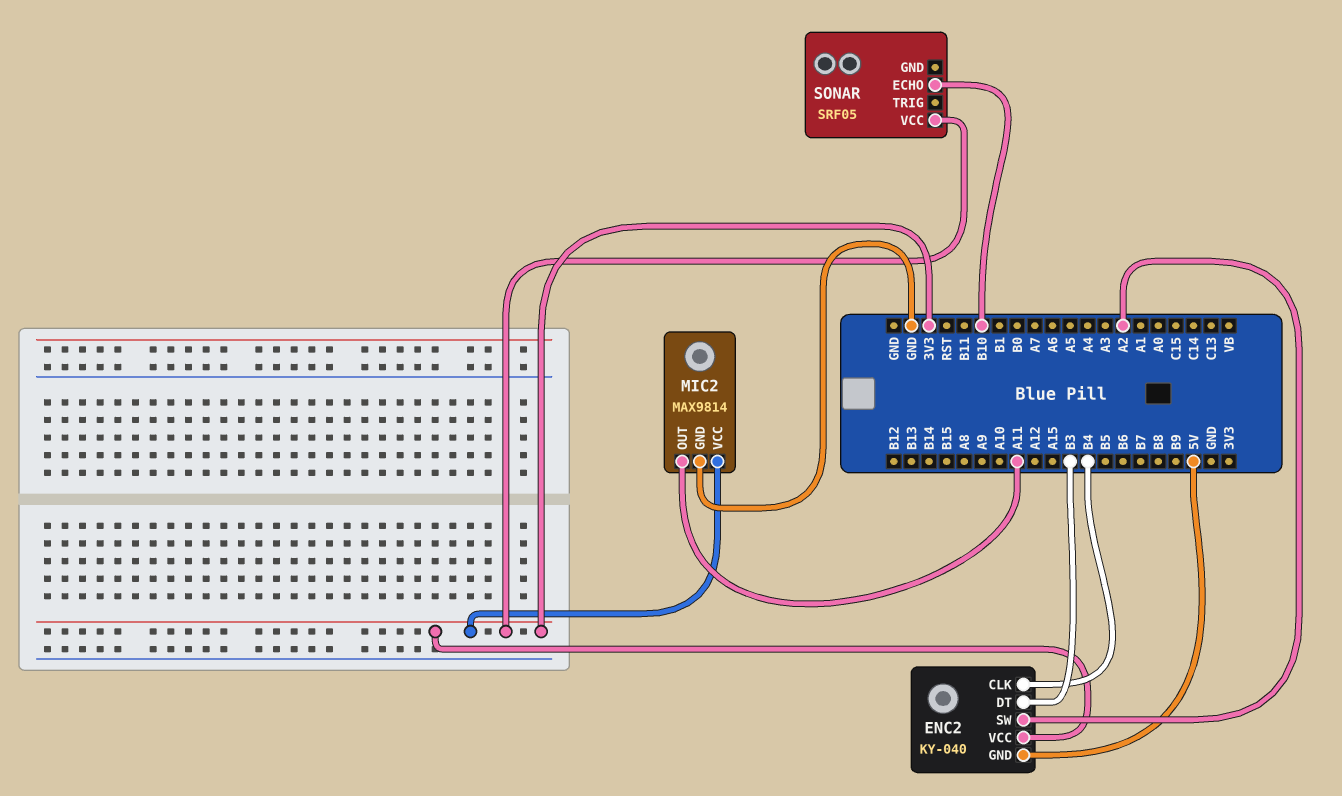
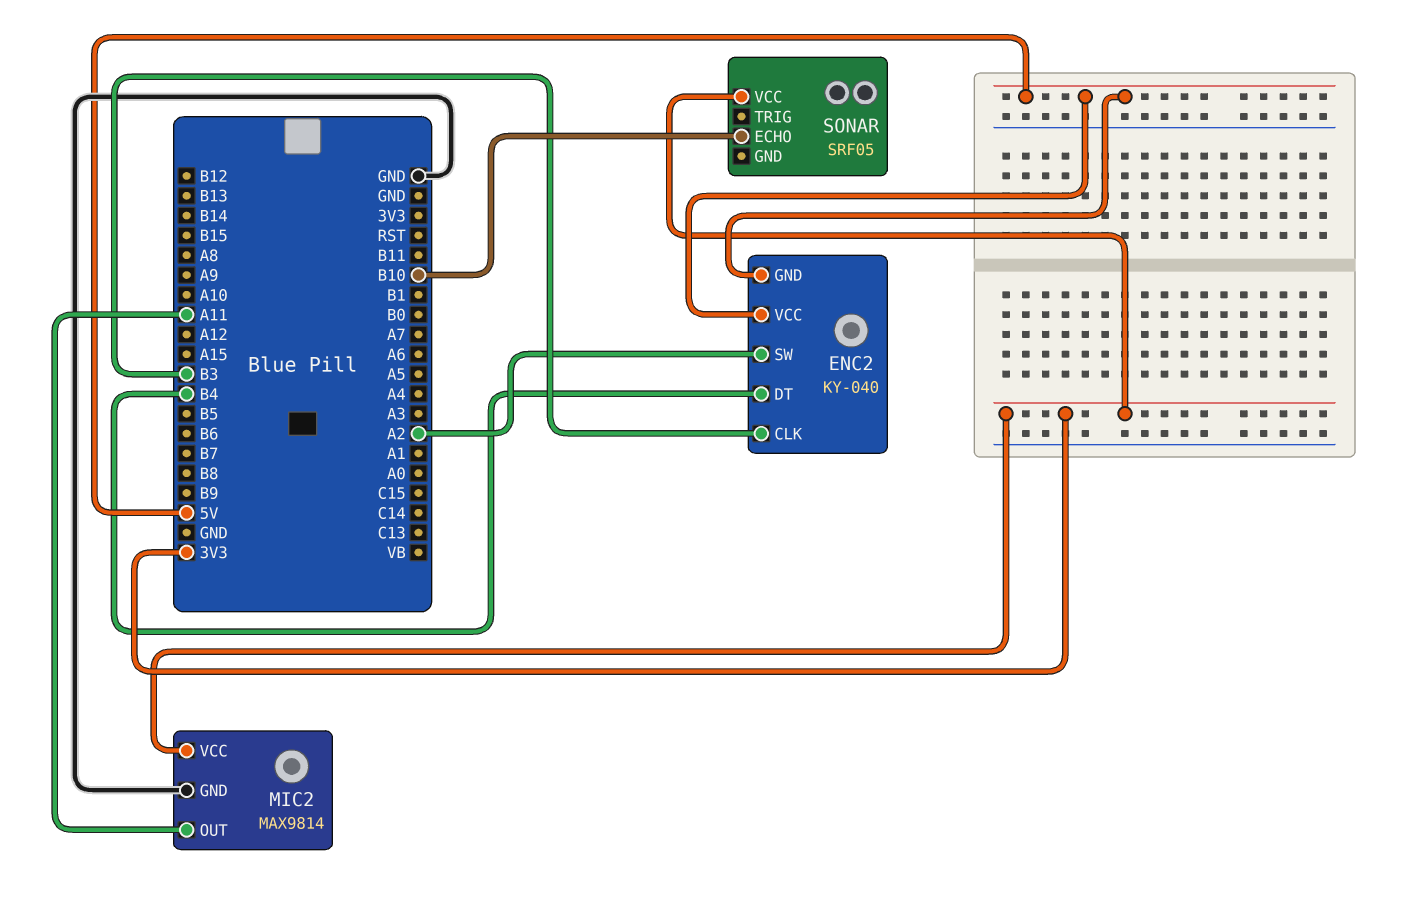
ENC2 pin CLK: B4 -> B3
ENC2 pin DT: B3 -> B4
ENC2 pin VCC: 3V3 -> 5V

